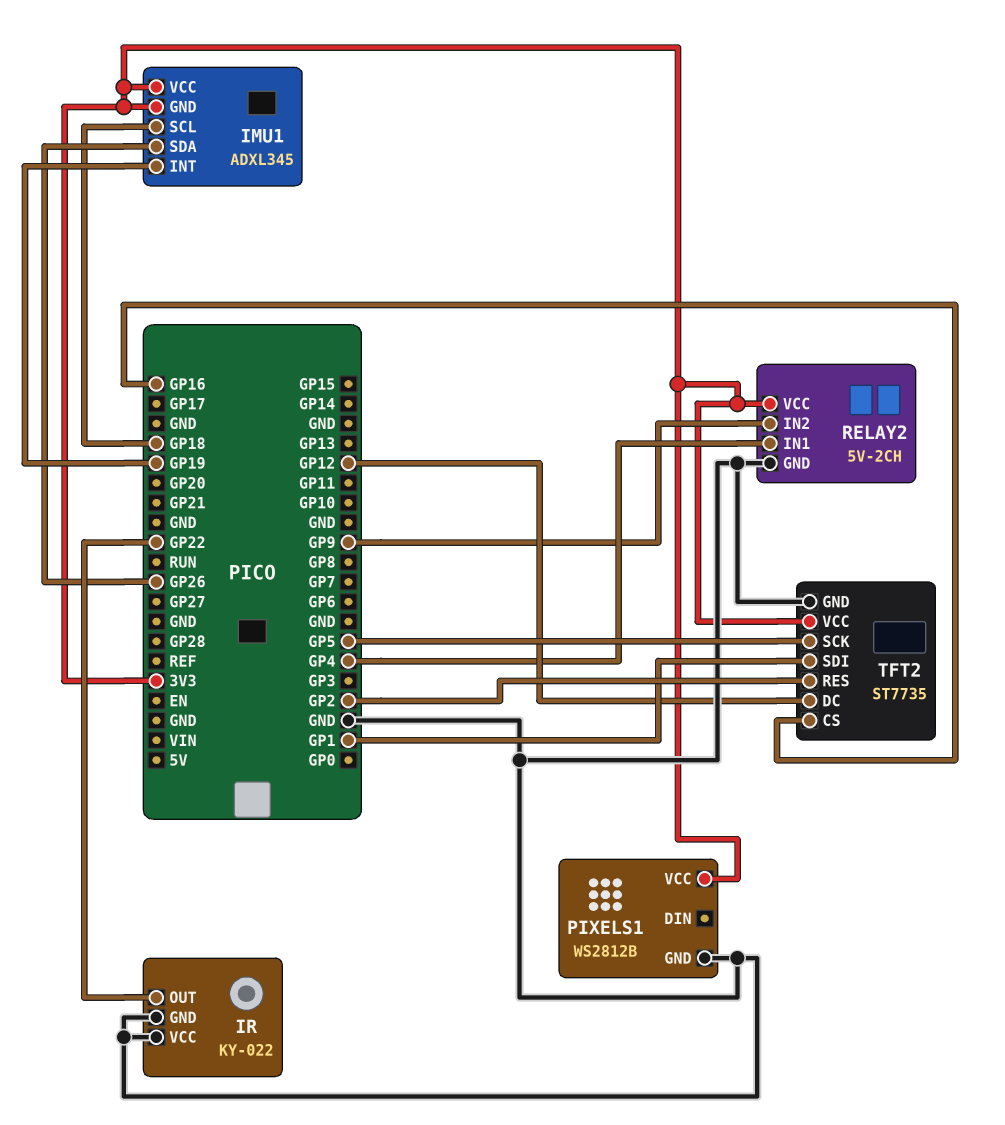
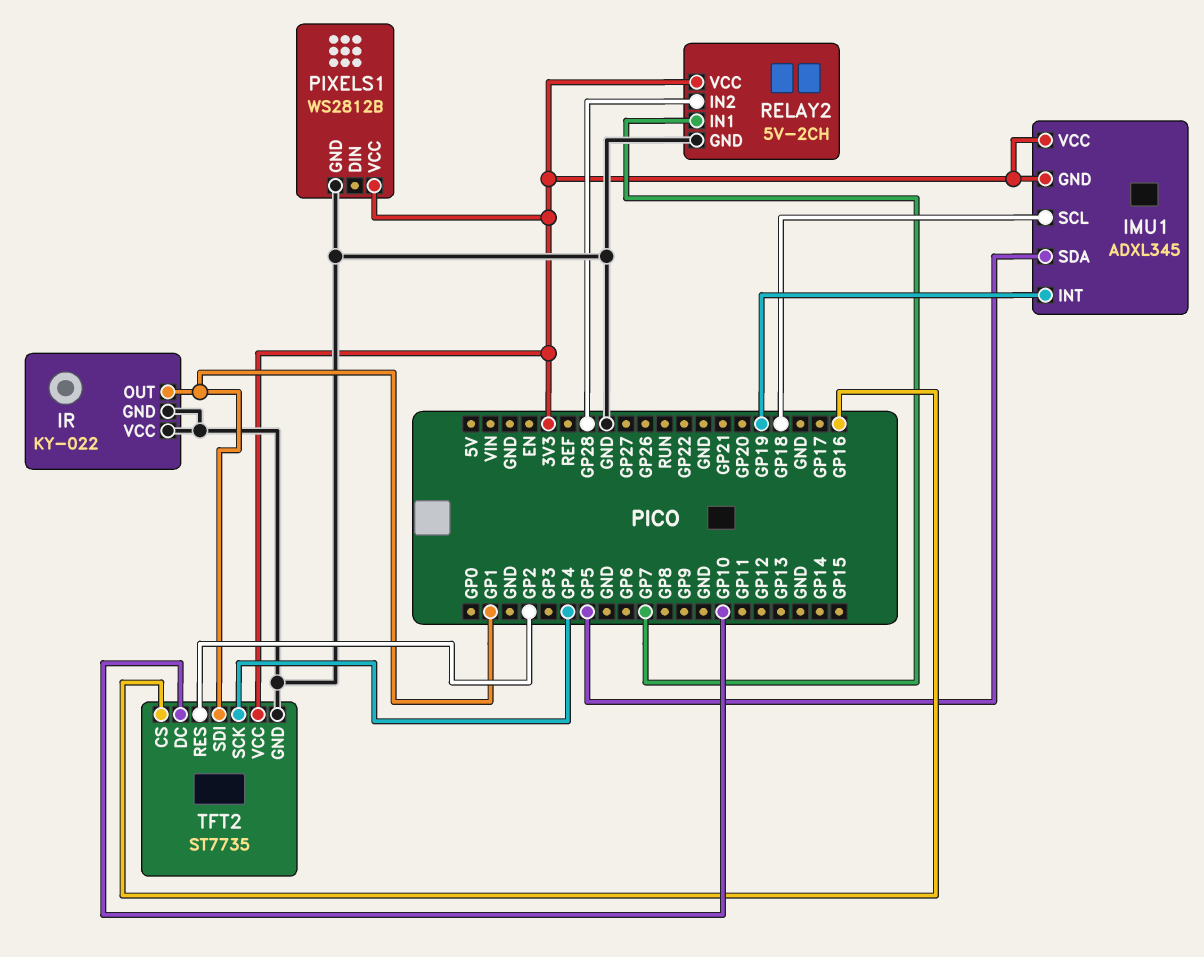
IMU1 pin SDA: GP26 -> GP5
IR pin OUT: GP22 -> GP1
RELAY2 pin IN1: GP4 -> GP7
RELAY2 pin IN2: GP9 -> GP28
TFT2 pin DC: GP12 -> GP10
TFT2 pin SCK: GP5 -> GP4

